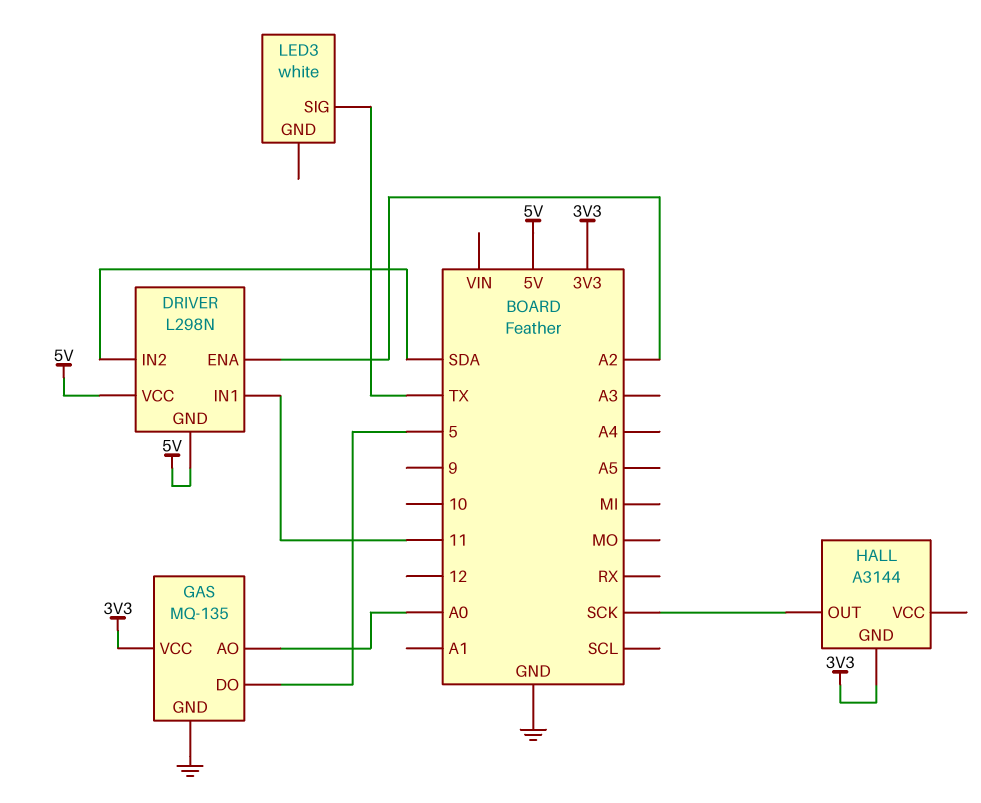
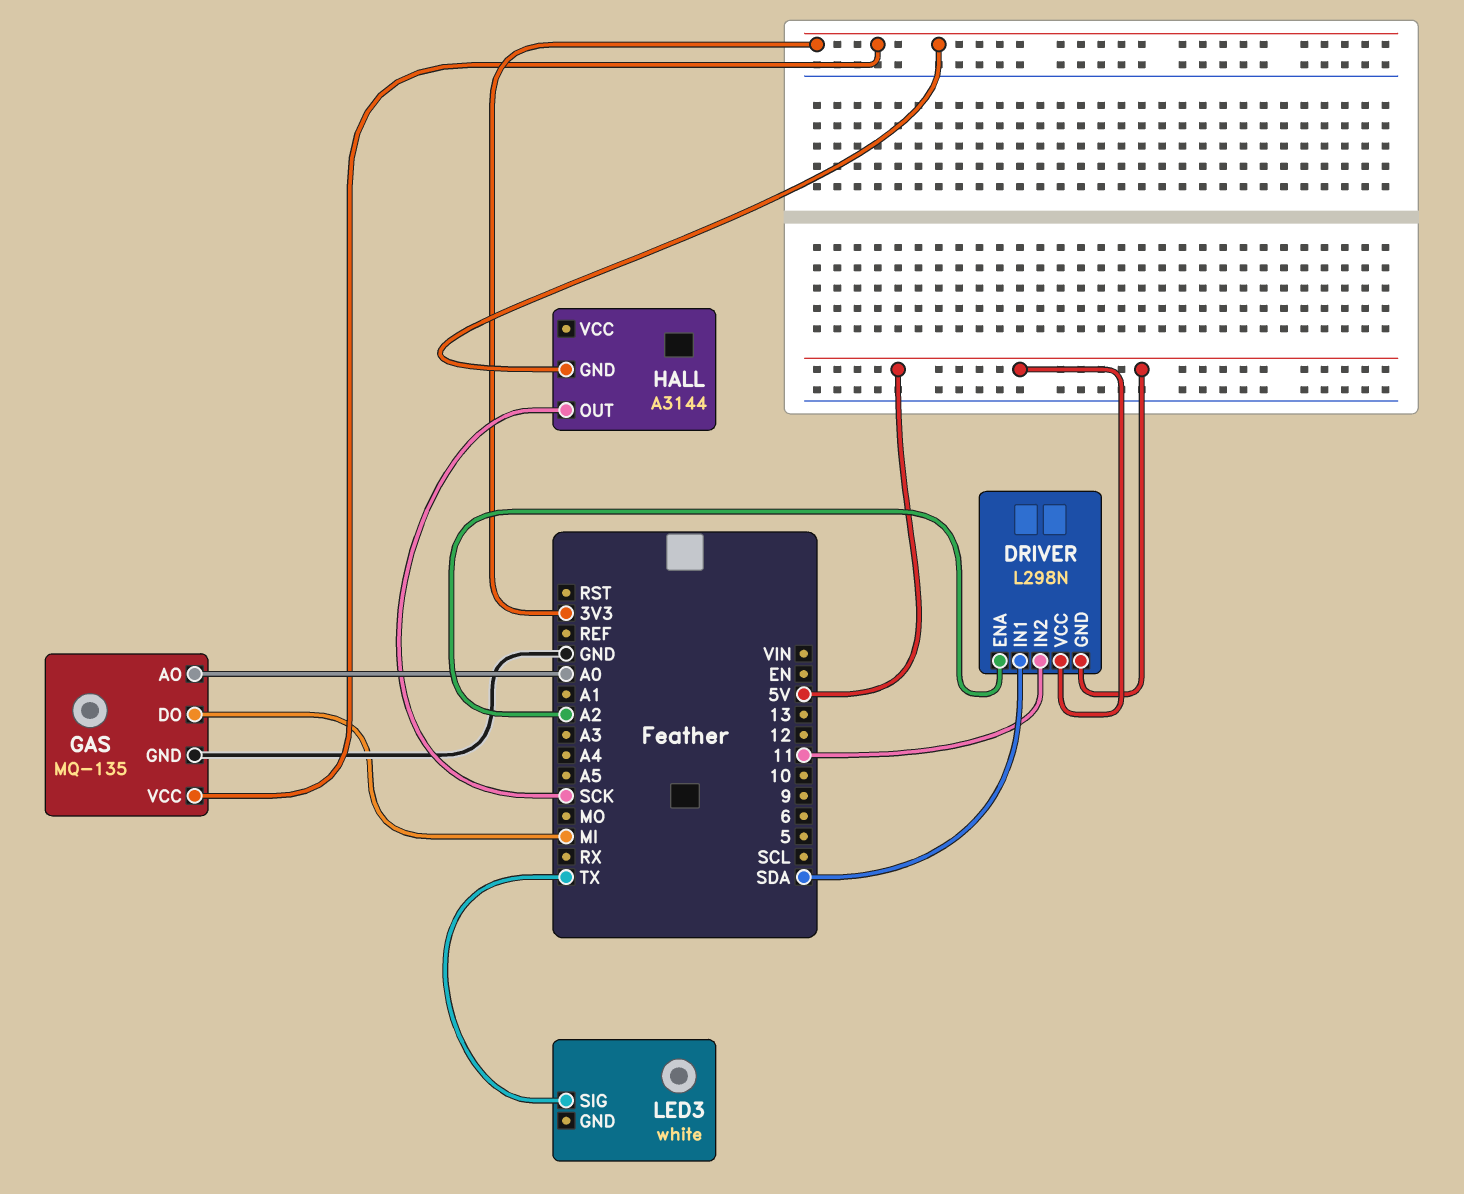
DRIVER pin IN1: 11 -> SDA
DRIVER pin IN2: SDA -> 11
GAS pin DO: 5 -> MI

